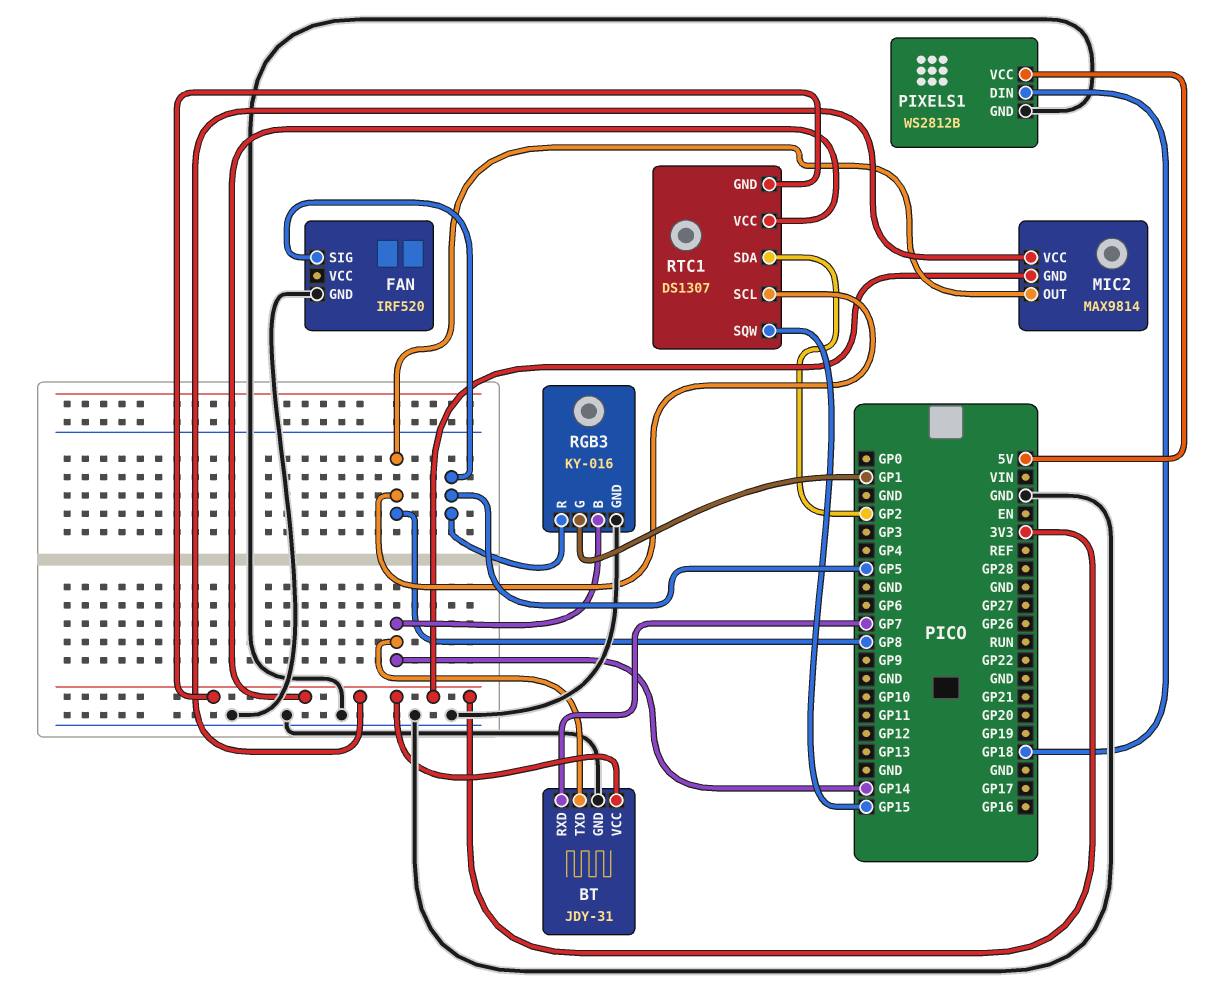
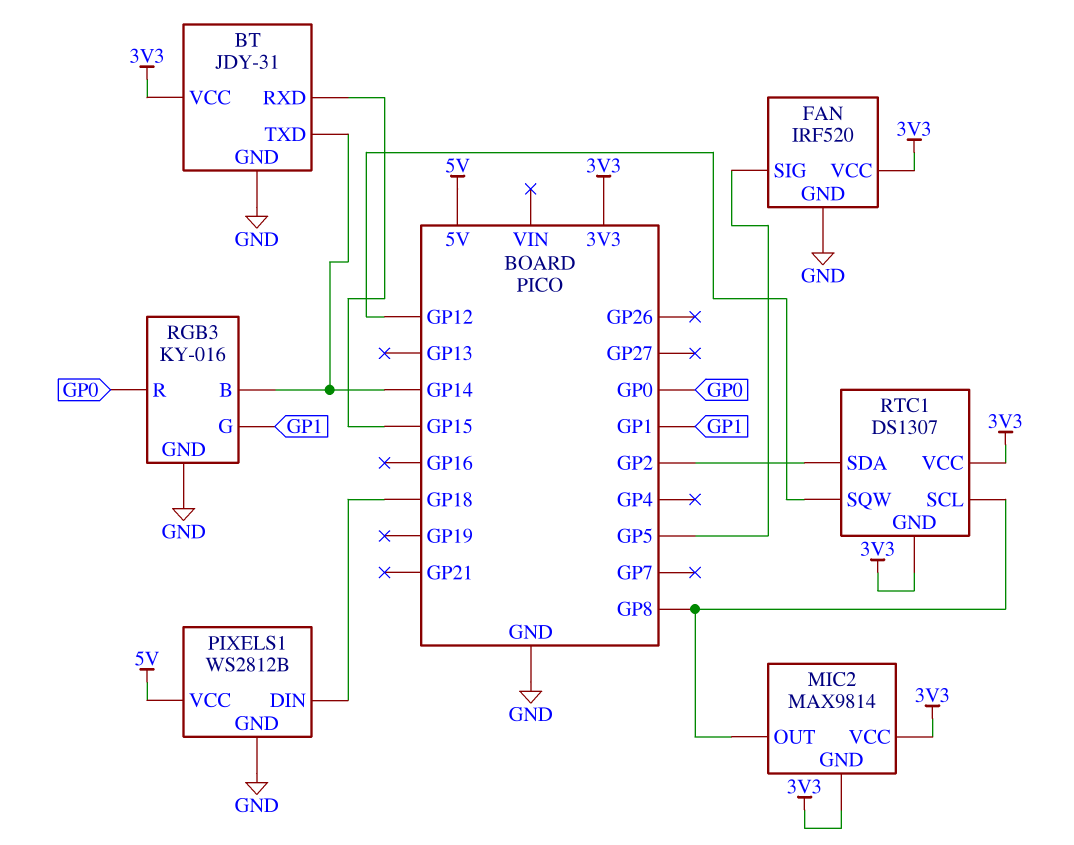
BT pin RXD: GP7 -> GP15
FAN pin VCC: none -> 3V3
RGB3 pin R: GP5 -> GP0
RTC1 pin SQW: GP15 -> GP12

